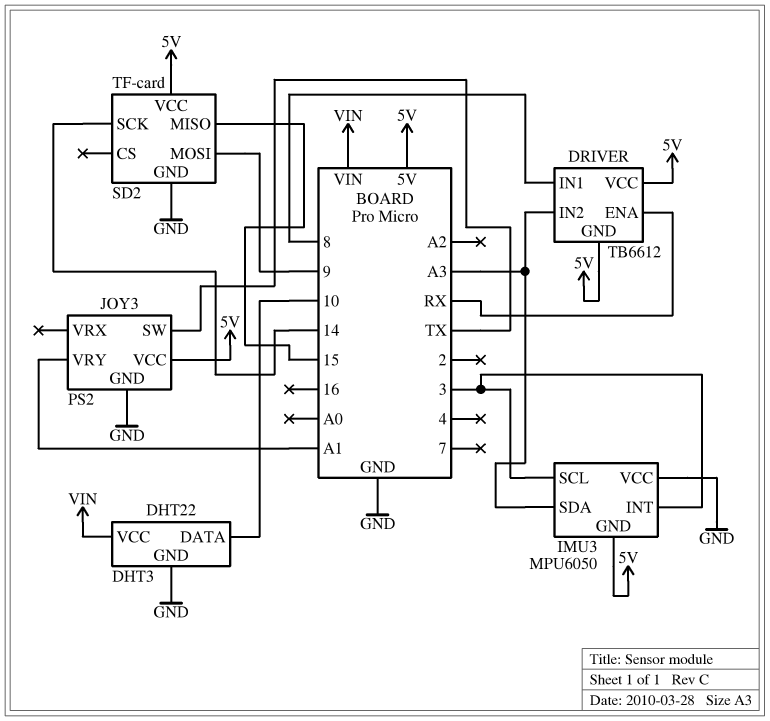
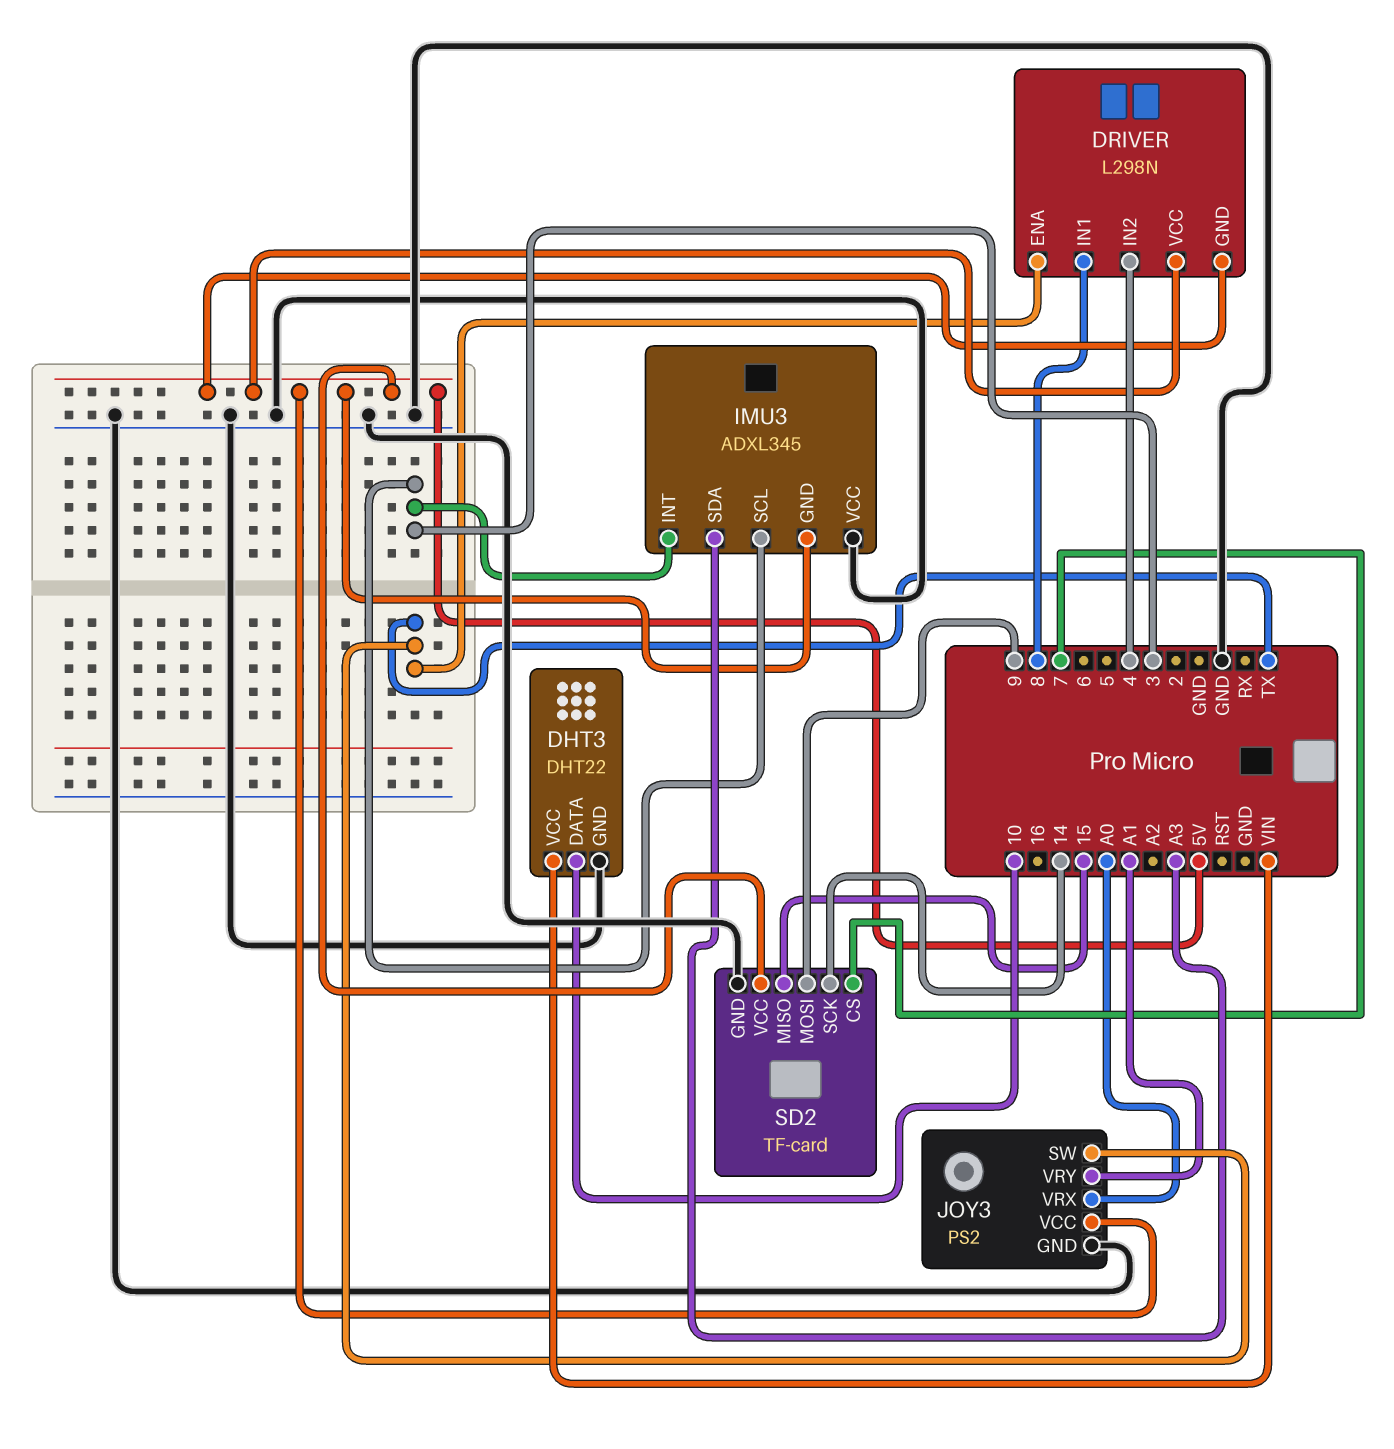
DRIVER: TB6612 -> L298N
DRIVER pin ENA: RX -> TX
DRIVER pin IN2: A3 -> 4
IMU3: MPU6050 -> ADXL345
JOY3 pin VRX: none -> A0
SD2 pin CS: none -> 7

